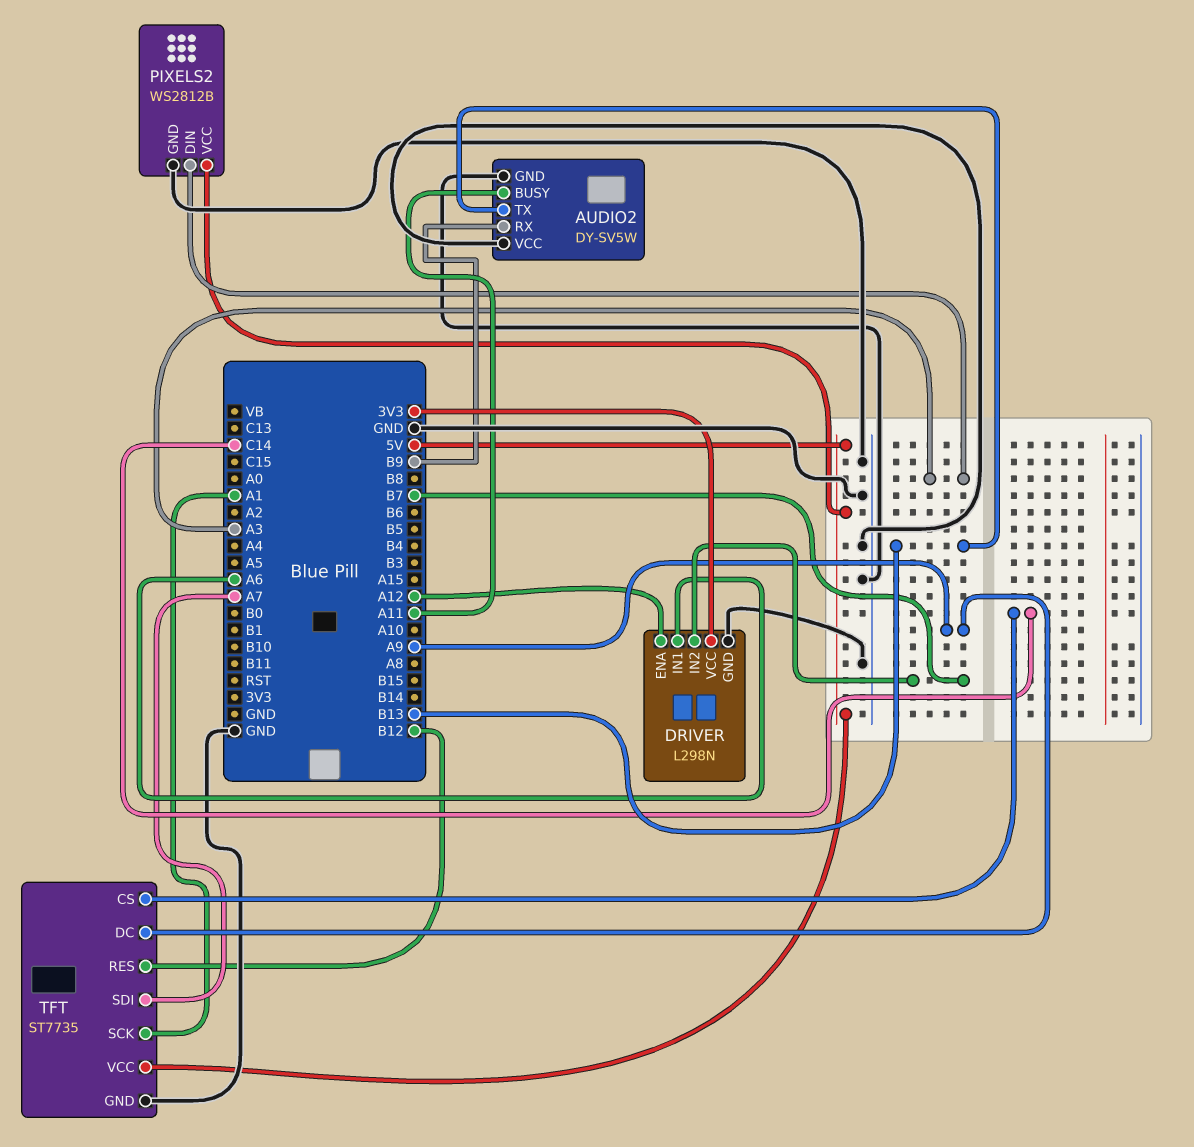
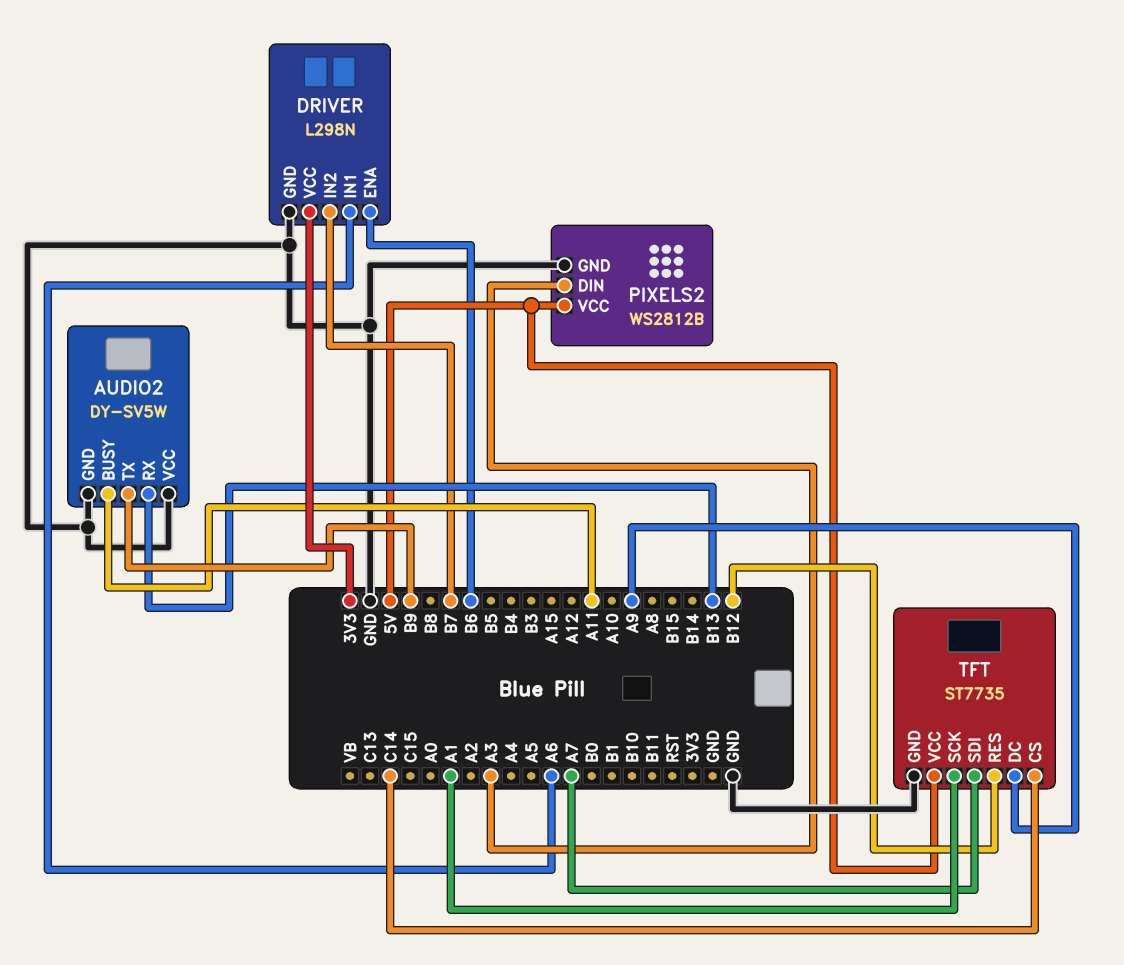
AUDIO2 pin RX: B9 -> B13
AUDIO2 pin TX: B13 -> B9
DRIVER pin ENA: A12 -> B6

